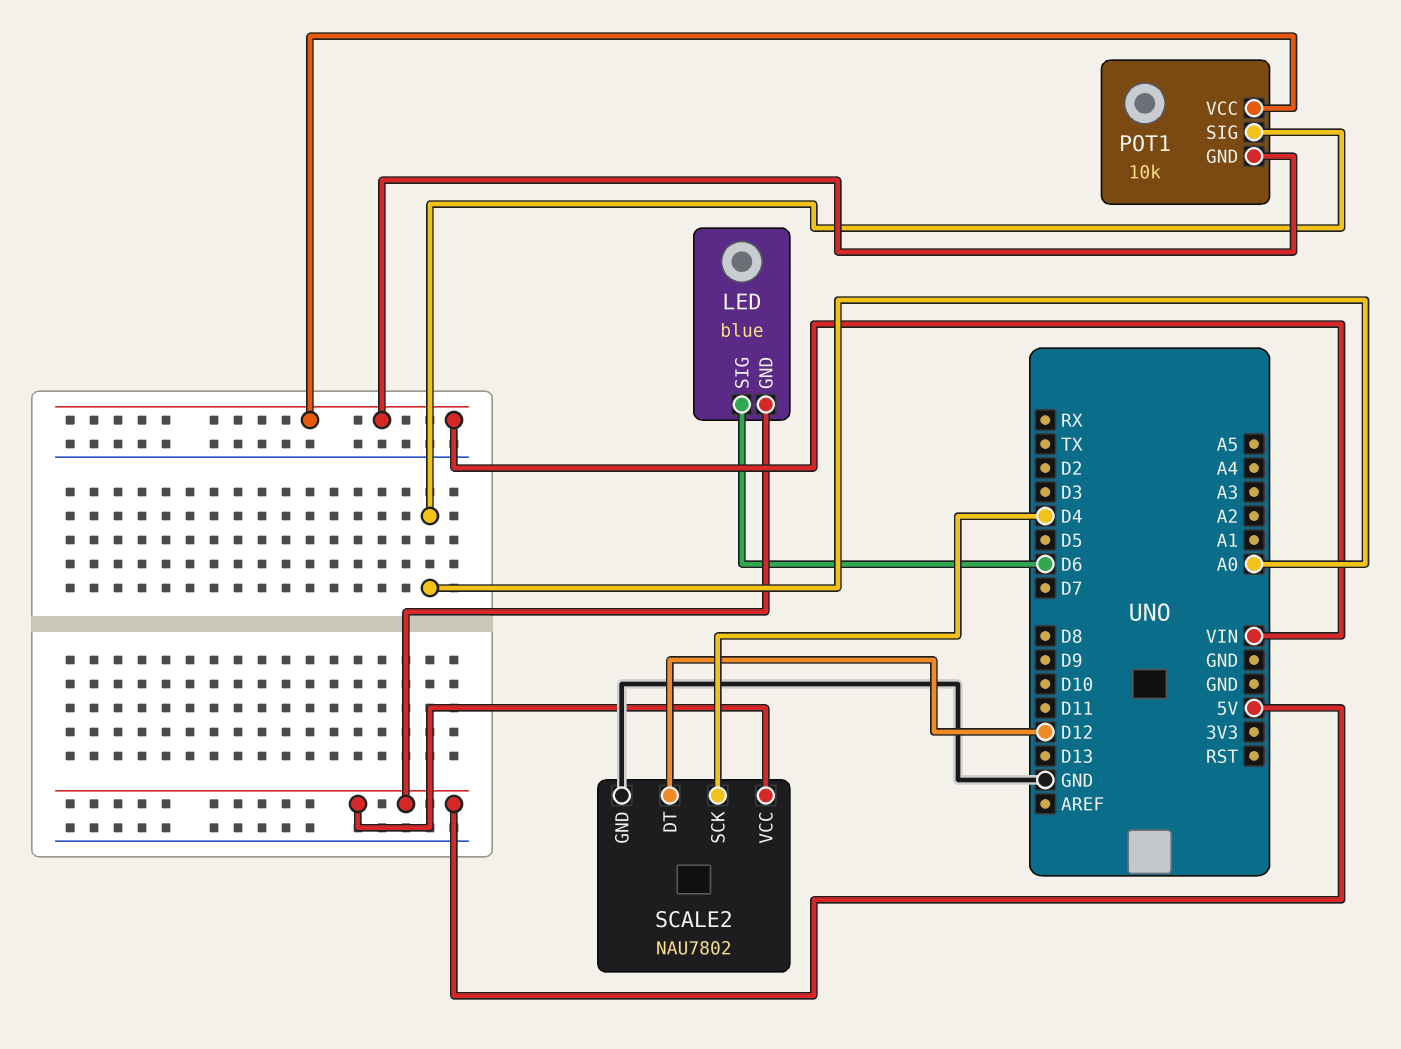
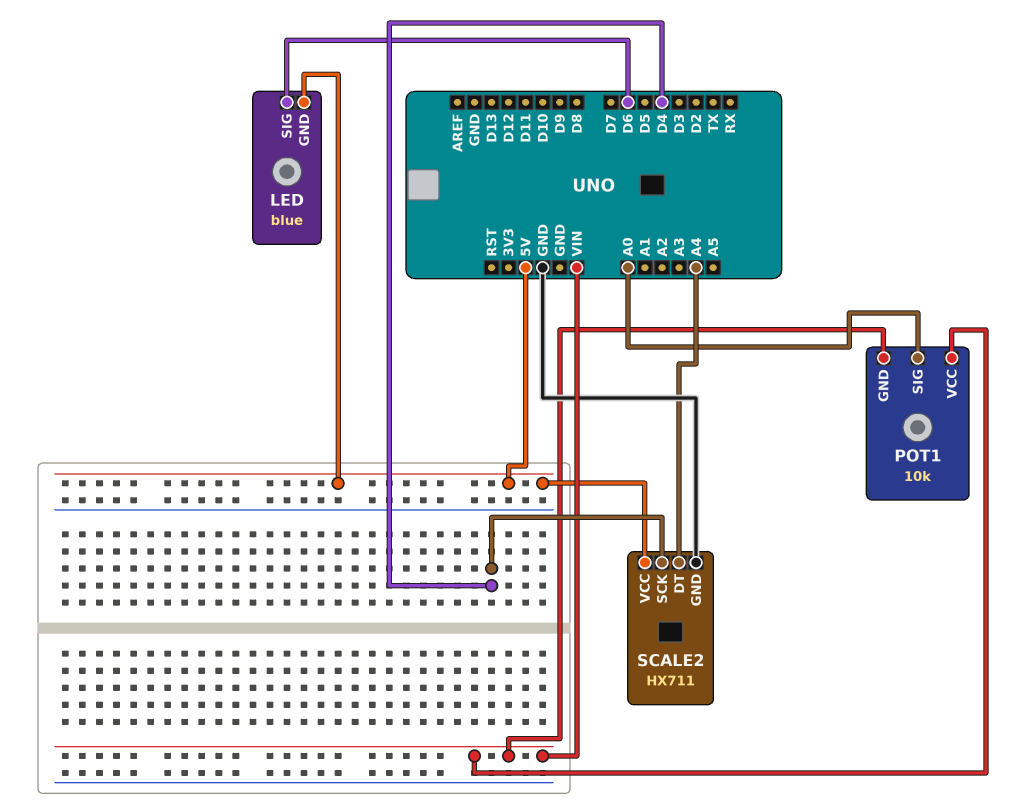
SCALE2: NAU7802 -> HX711
SCALE2 pin DT: D12 -> A4

